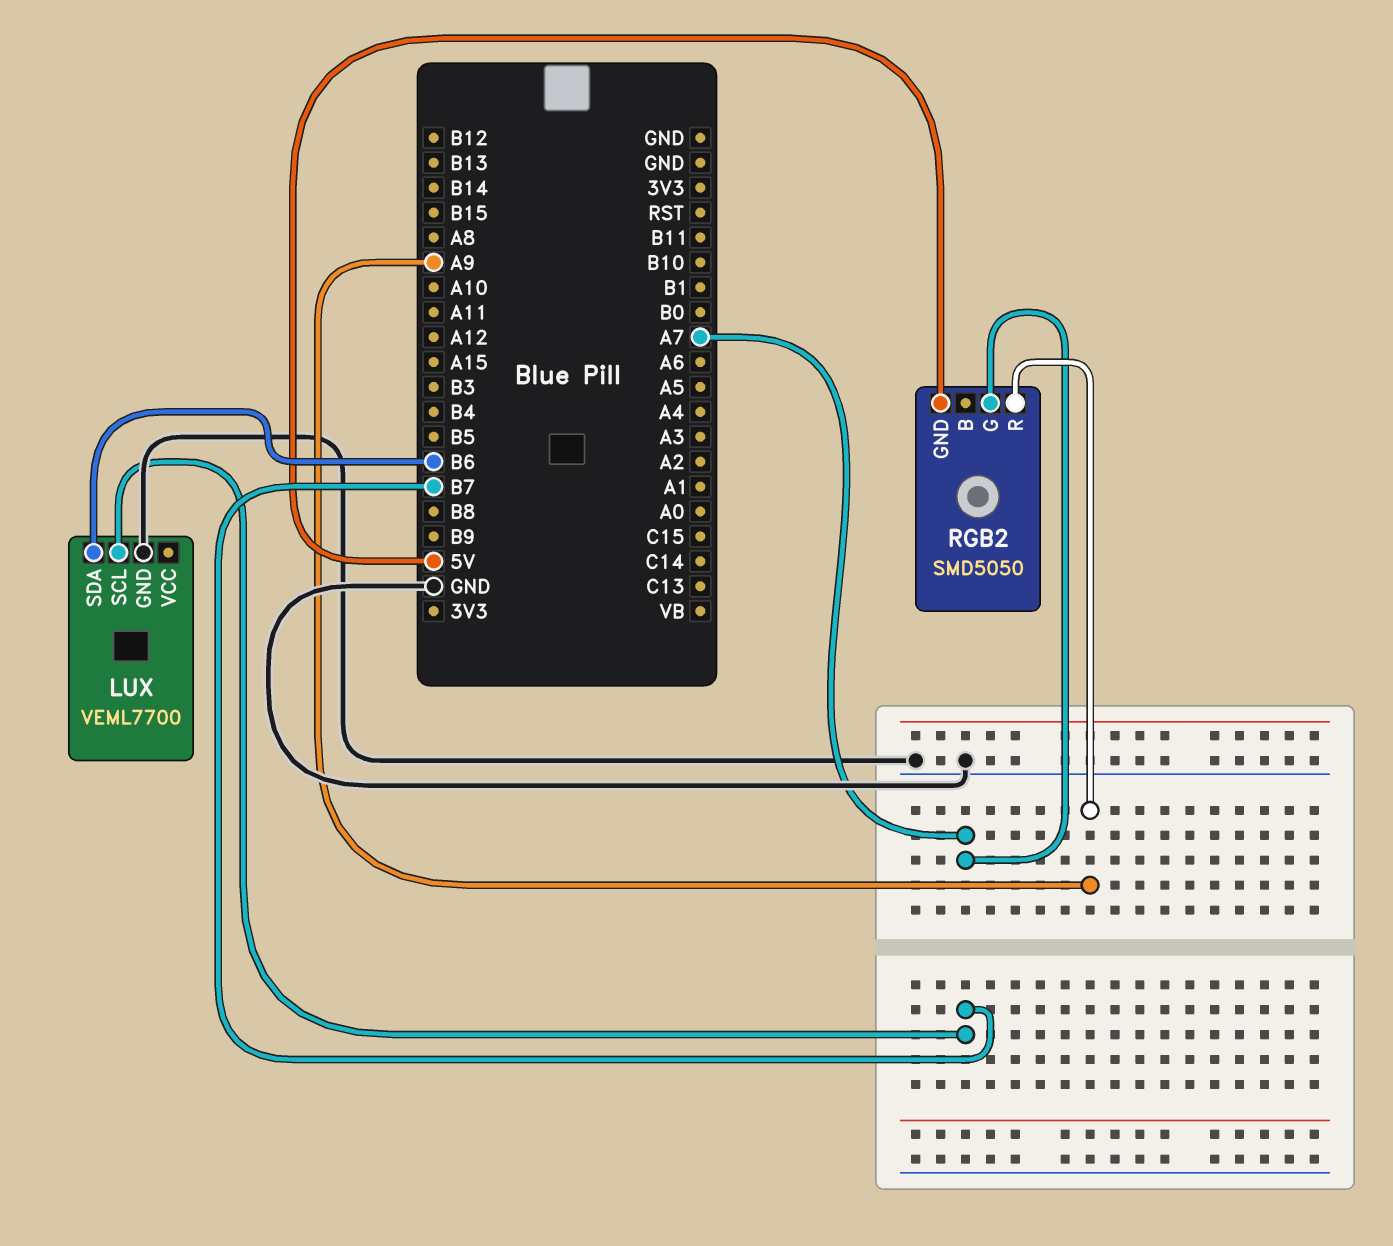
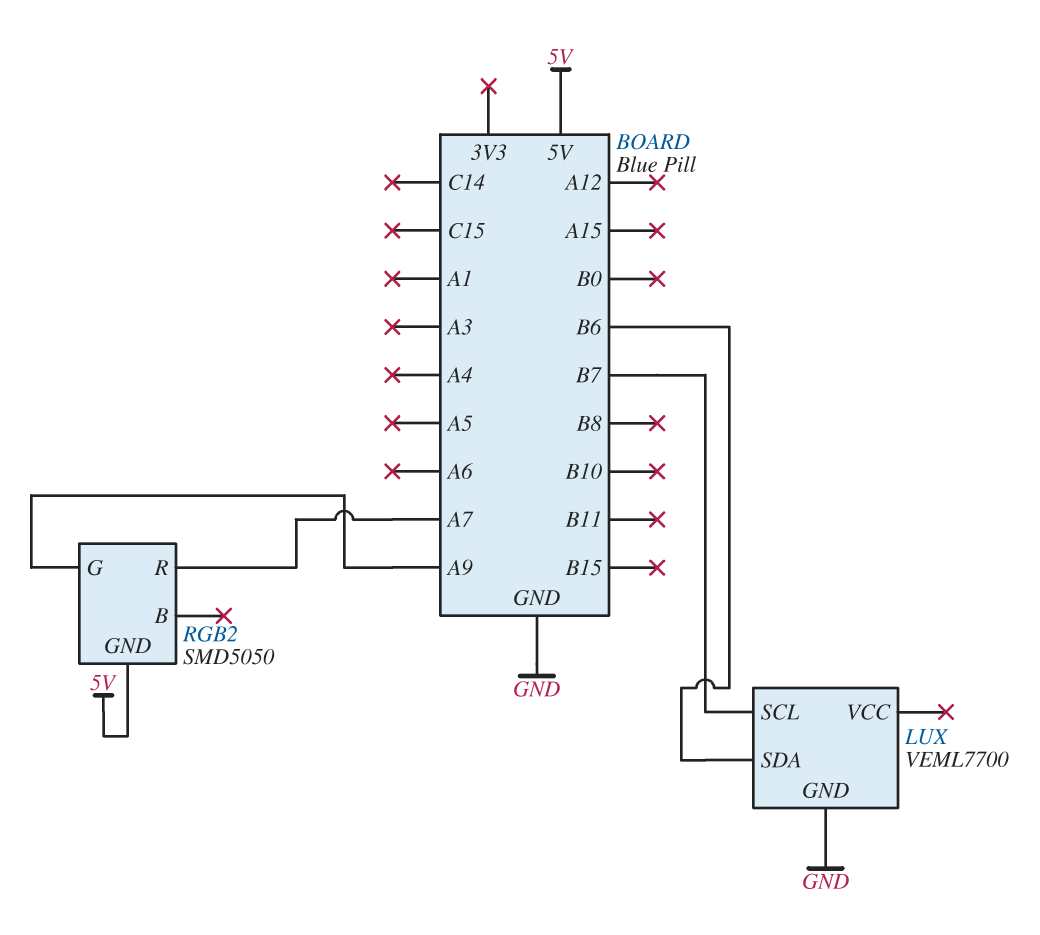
RGB2 pin G: A7 -> A9
RGB2 pin R: A9 -> A7

